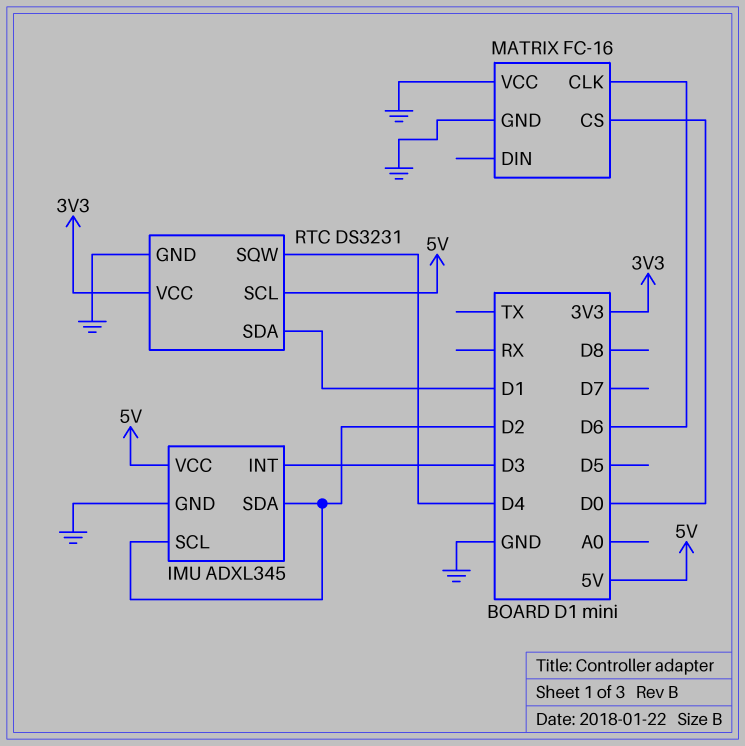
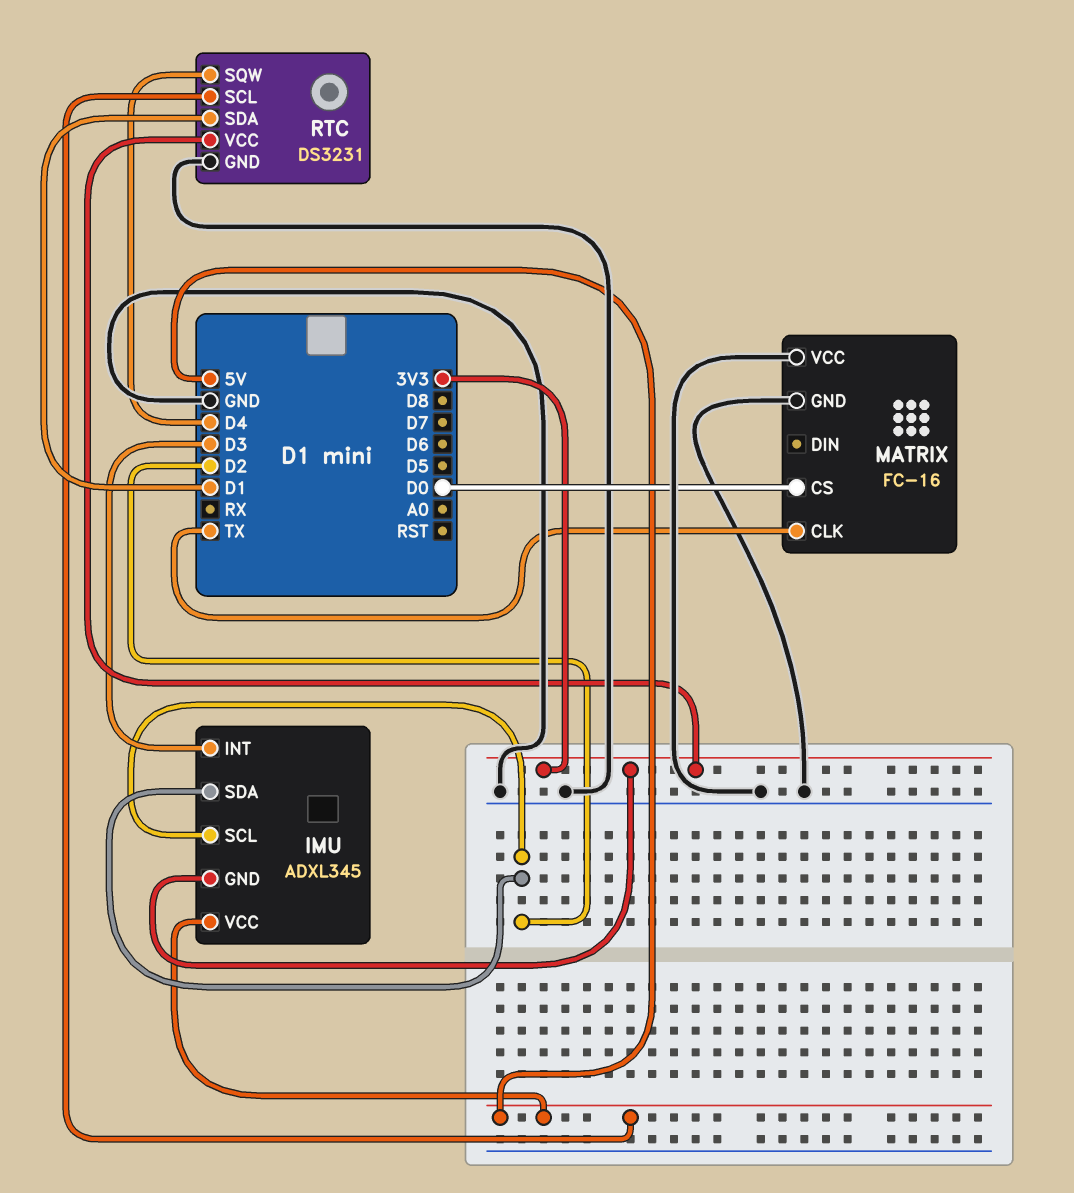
IMU pin GND: GND -> 3V3
MATRIX pin CLK: D6 -> TX

